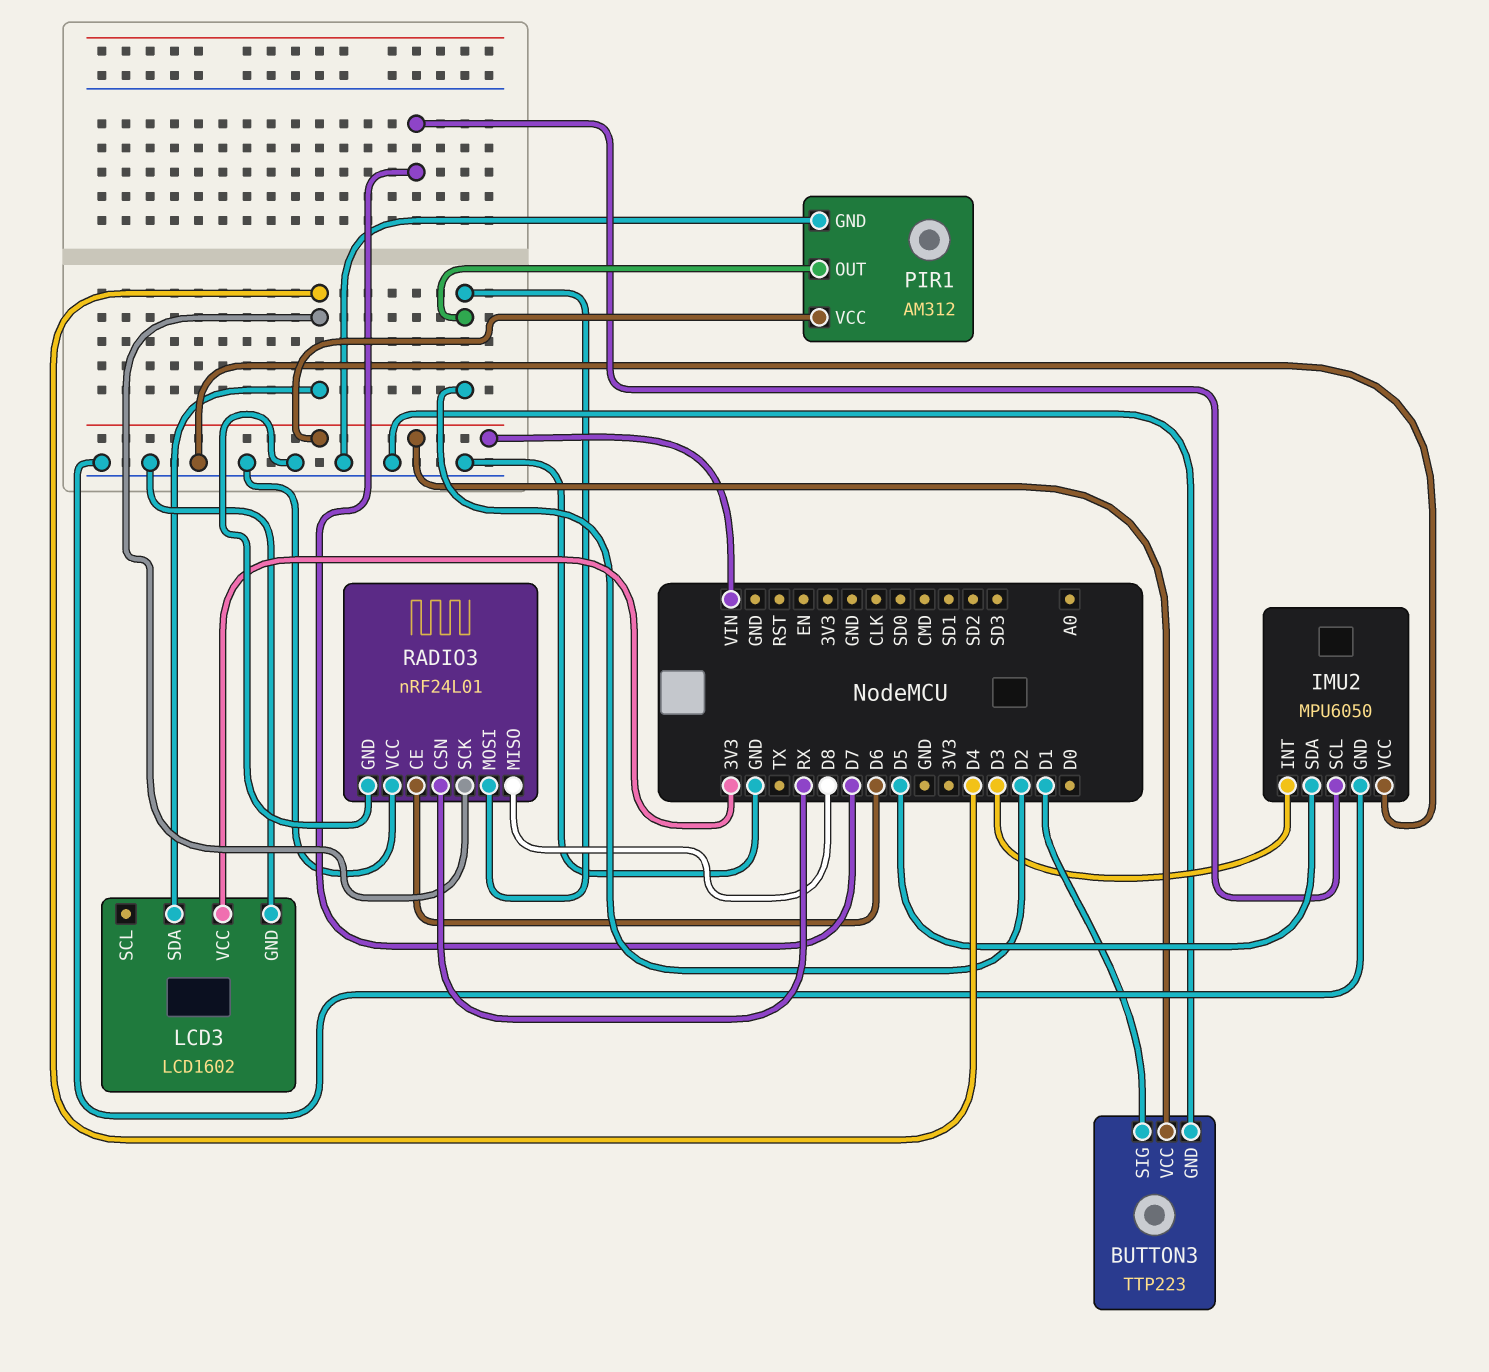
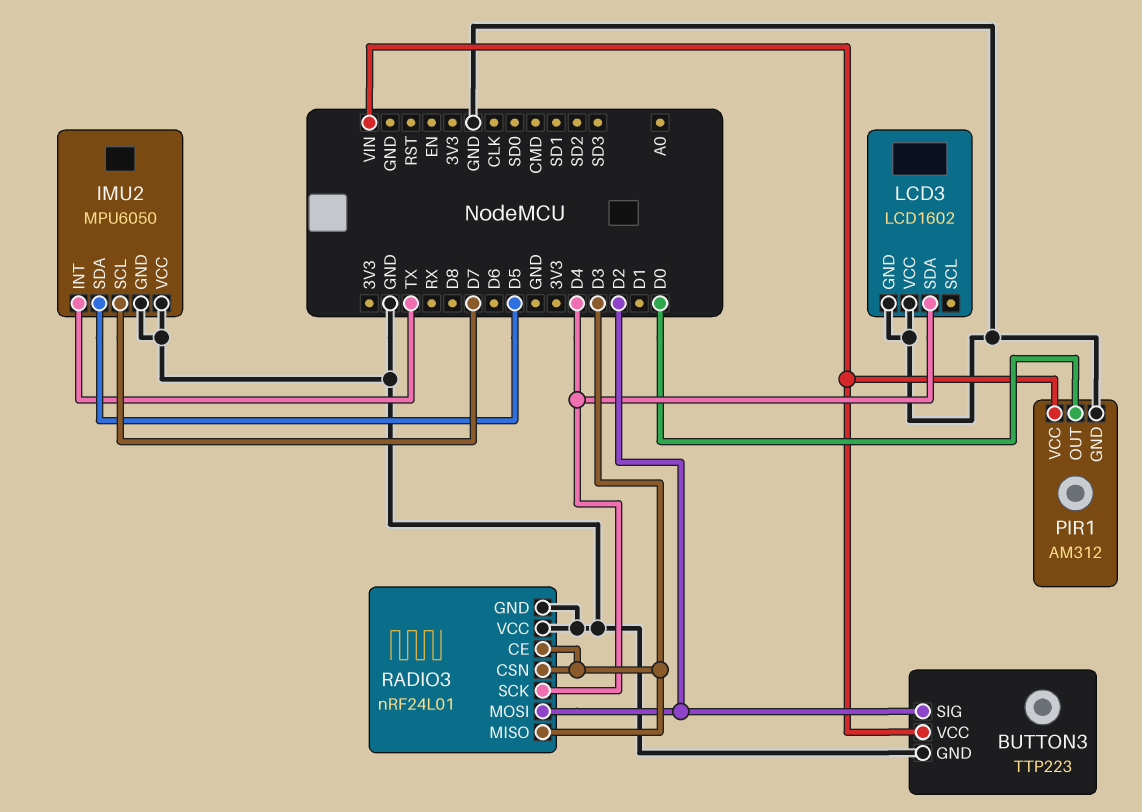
BUTTON3 pin SIG: D1 -> D2
IMU2 pin INT: D3 -> TX
LCD3 pin VCC: 3V3 -> GND
PIR1 pin OUT: D2 -> D0
RADIO3 pin CE: D6 -> D3
RADIO3 pin CSN: RX -> D3
RADIO3 pin MISO: D8 -> D3

